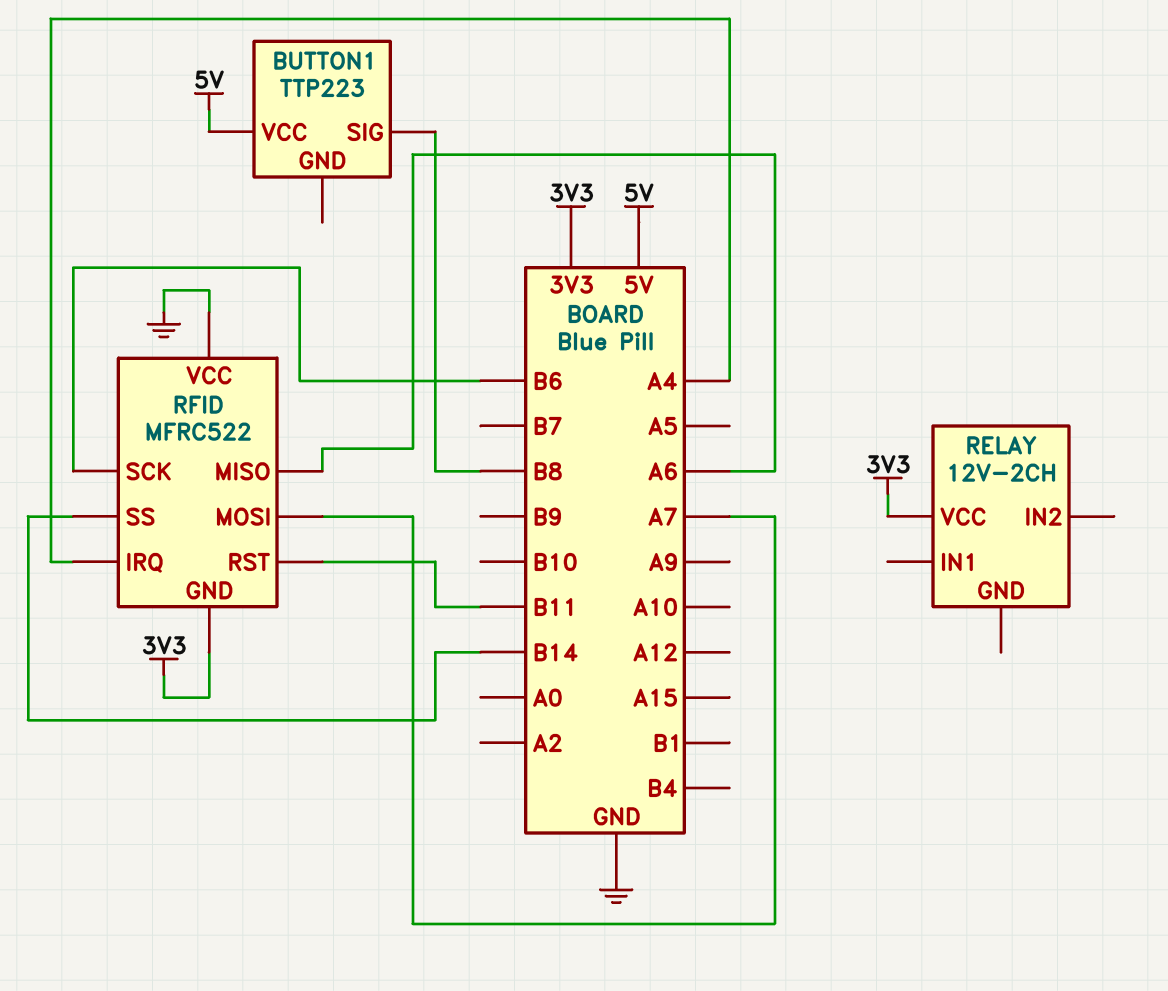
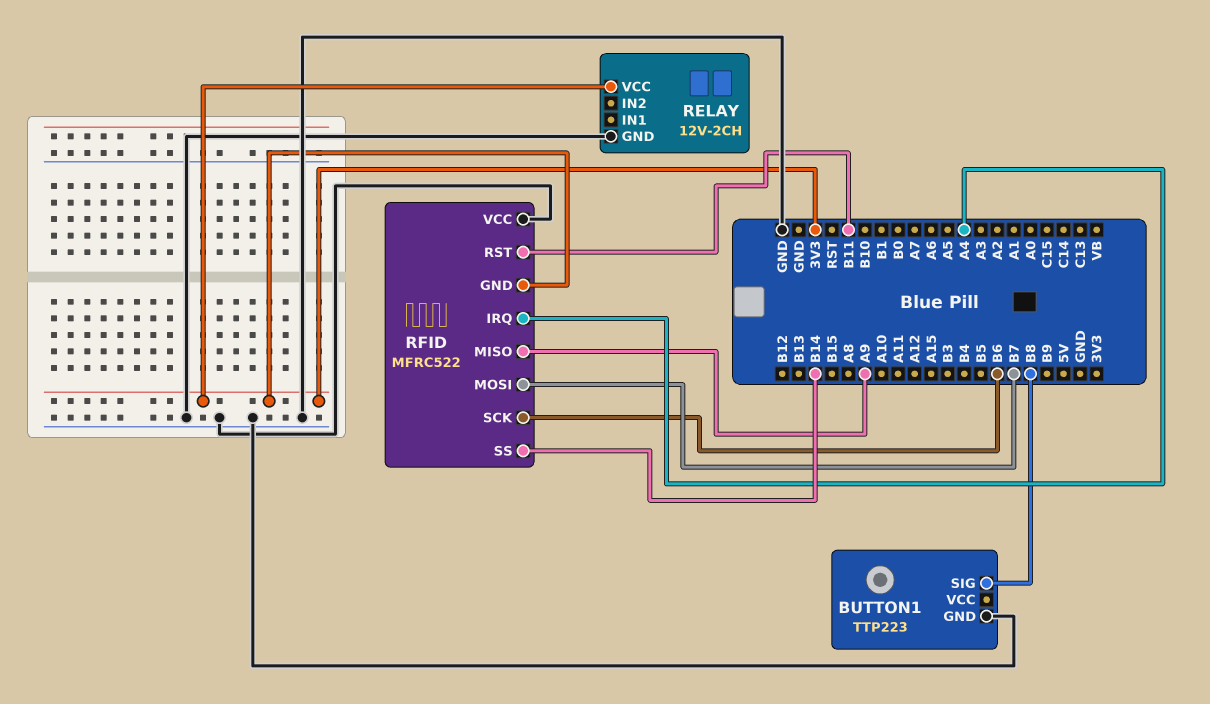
BUTTON1 pin GND: none -> GND
BUTTON1 pin VCC: 5V -> none
RELAY pin GND: none -> GND
RFID pin MISO: A6 -> A9
RFID pin MOSI: A7 -> B7

